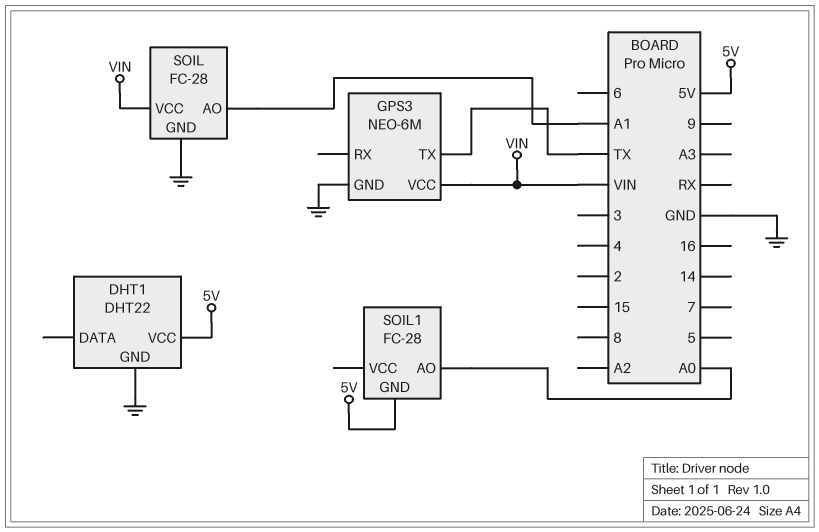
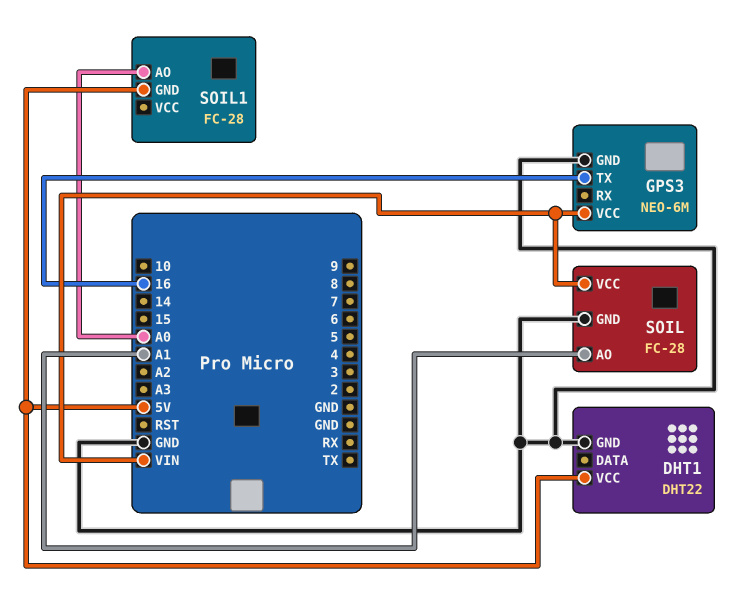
GPS3 pin TX: TX -> 16

